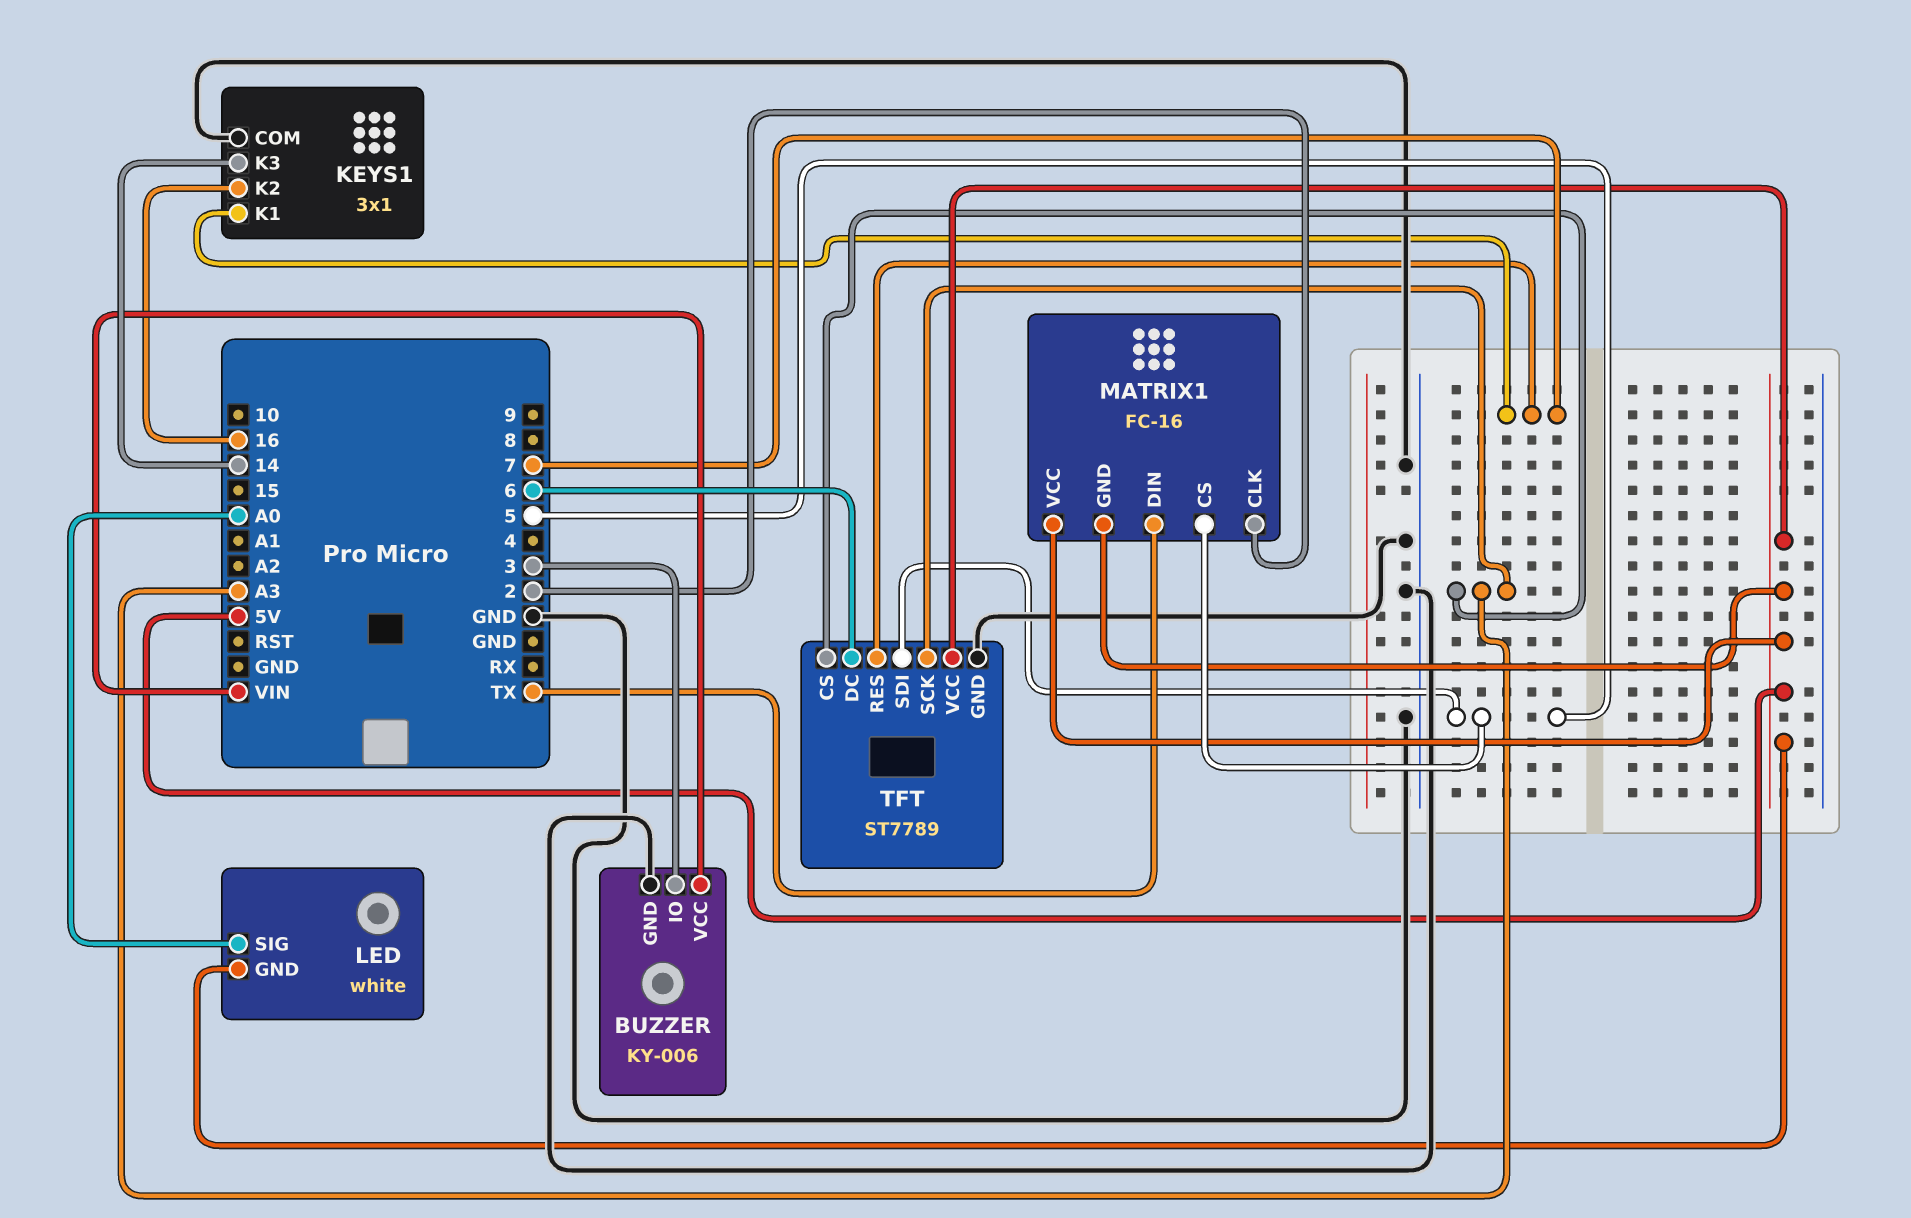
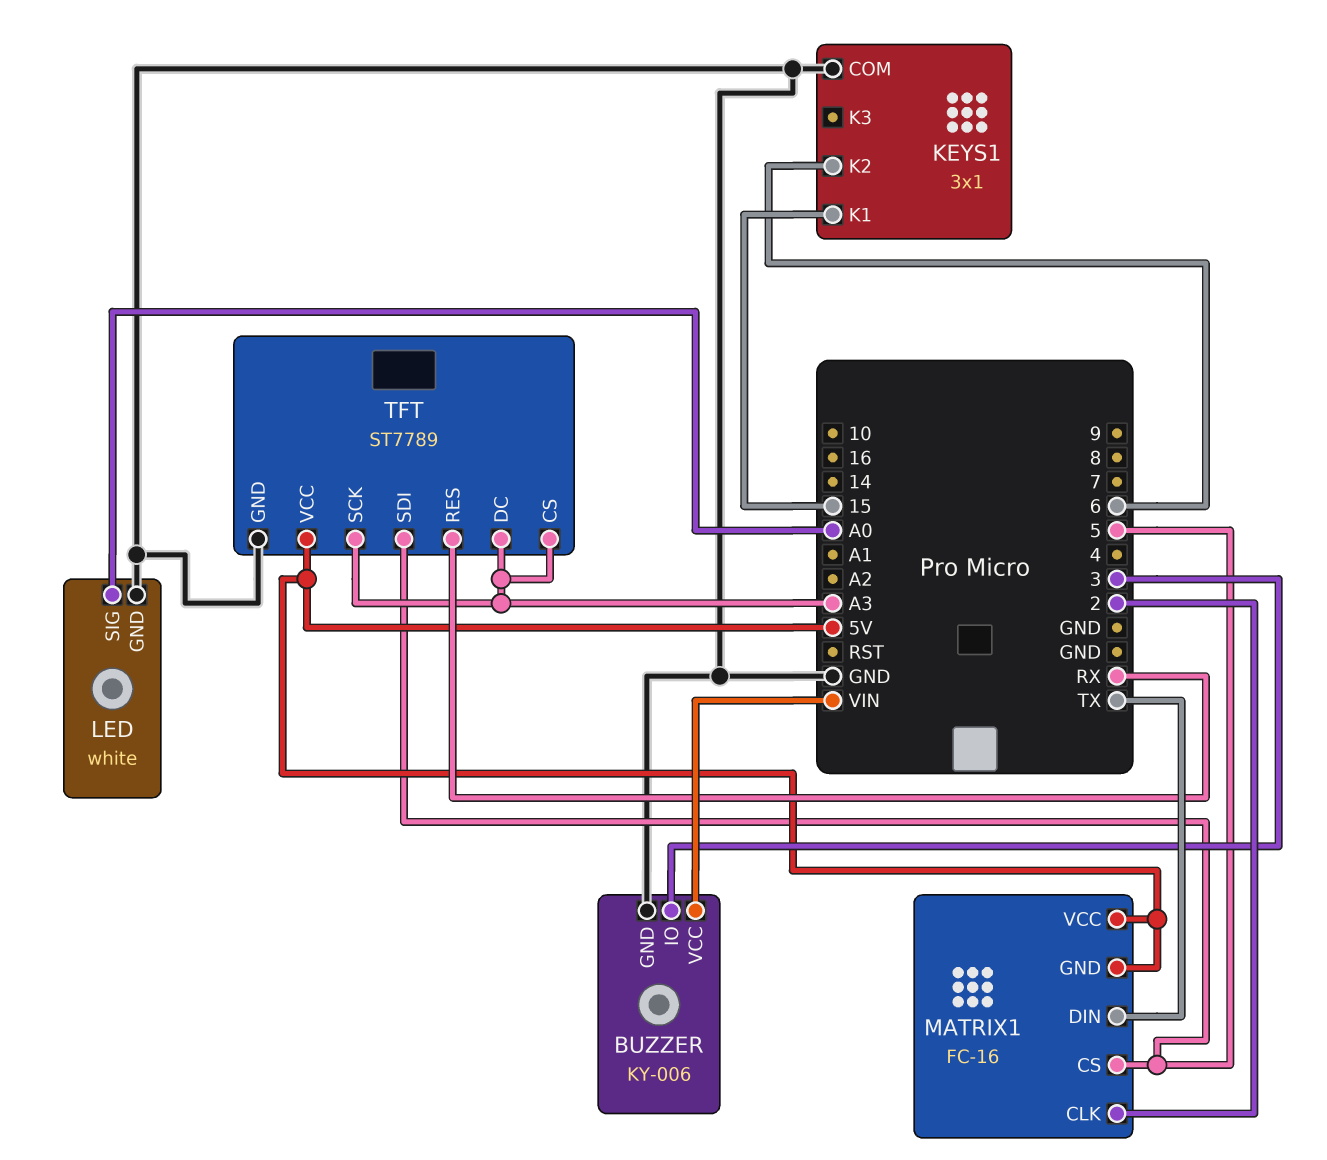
KEYS1 pin K1: 7 -> 15
KEYS1 pin K2: 16 -> 6
KEYS1 pin K3: 14 -> none
LED pin GND: 5V -> GND
TFT pin DC: 6 -> A3
TFT pin RES: 7 -> RX

